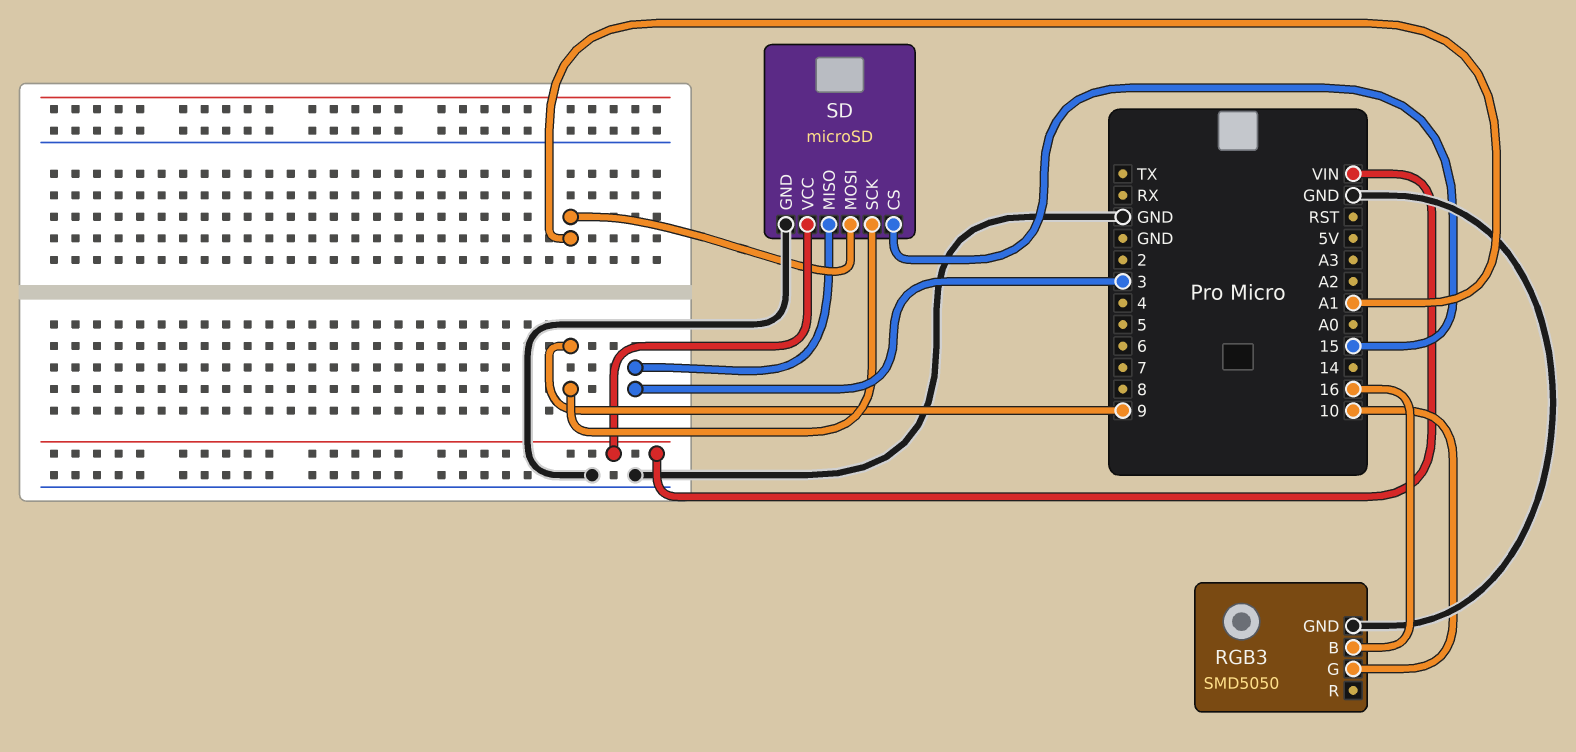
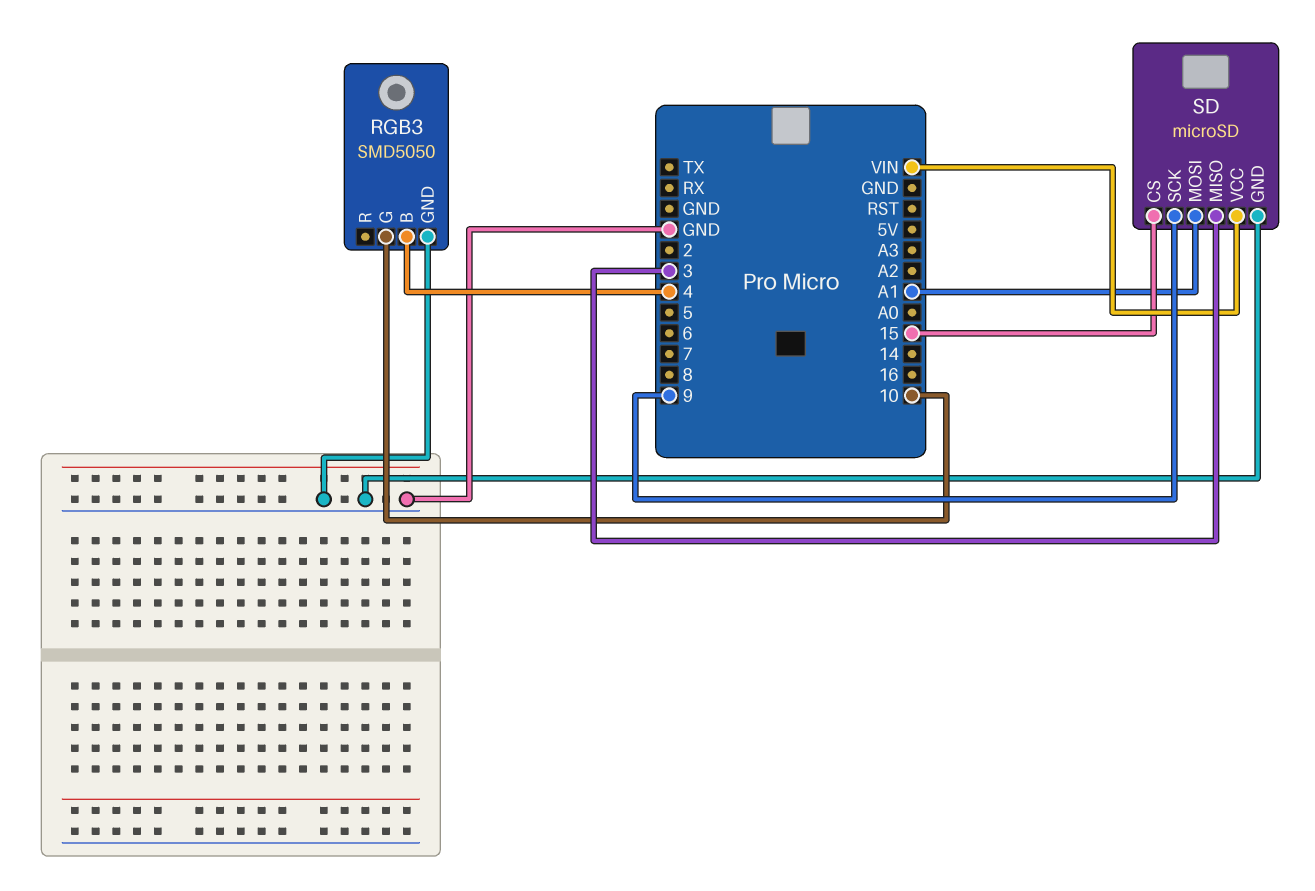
RGB3 pin B: 16 -> 4

